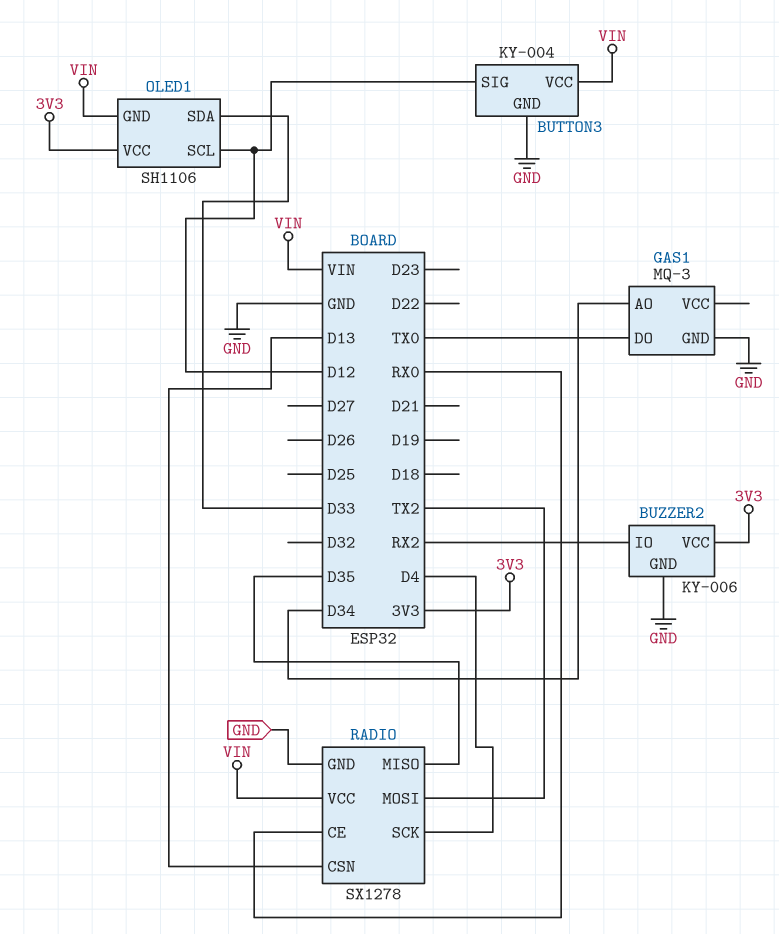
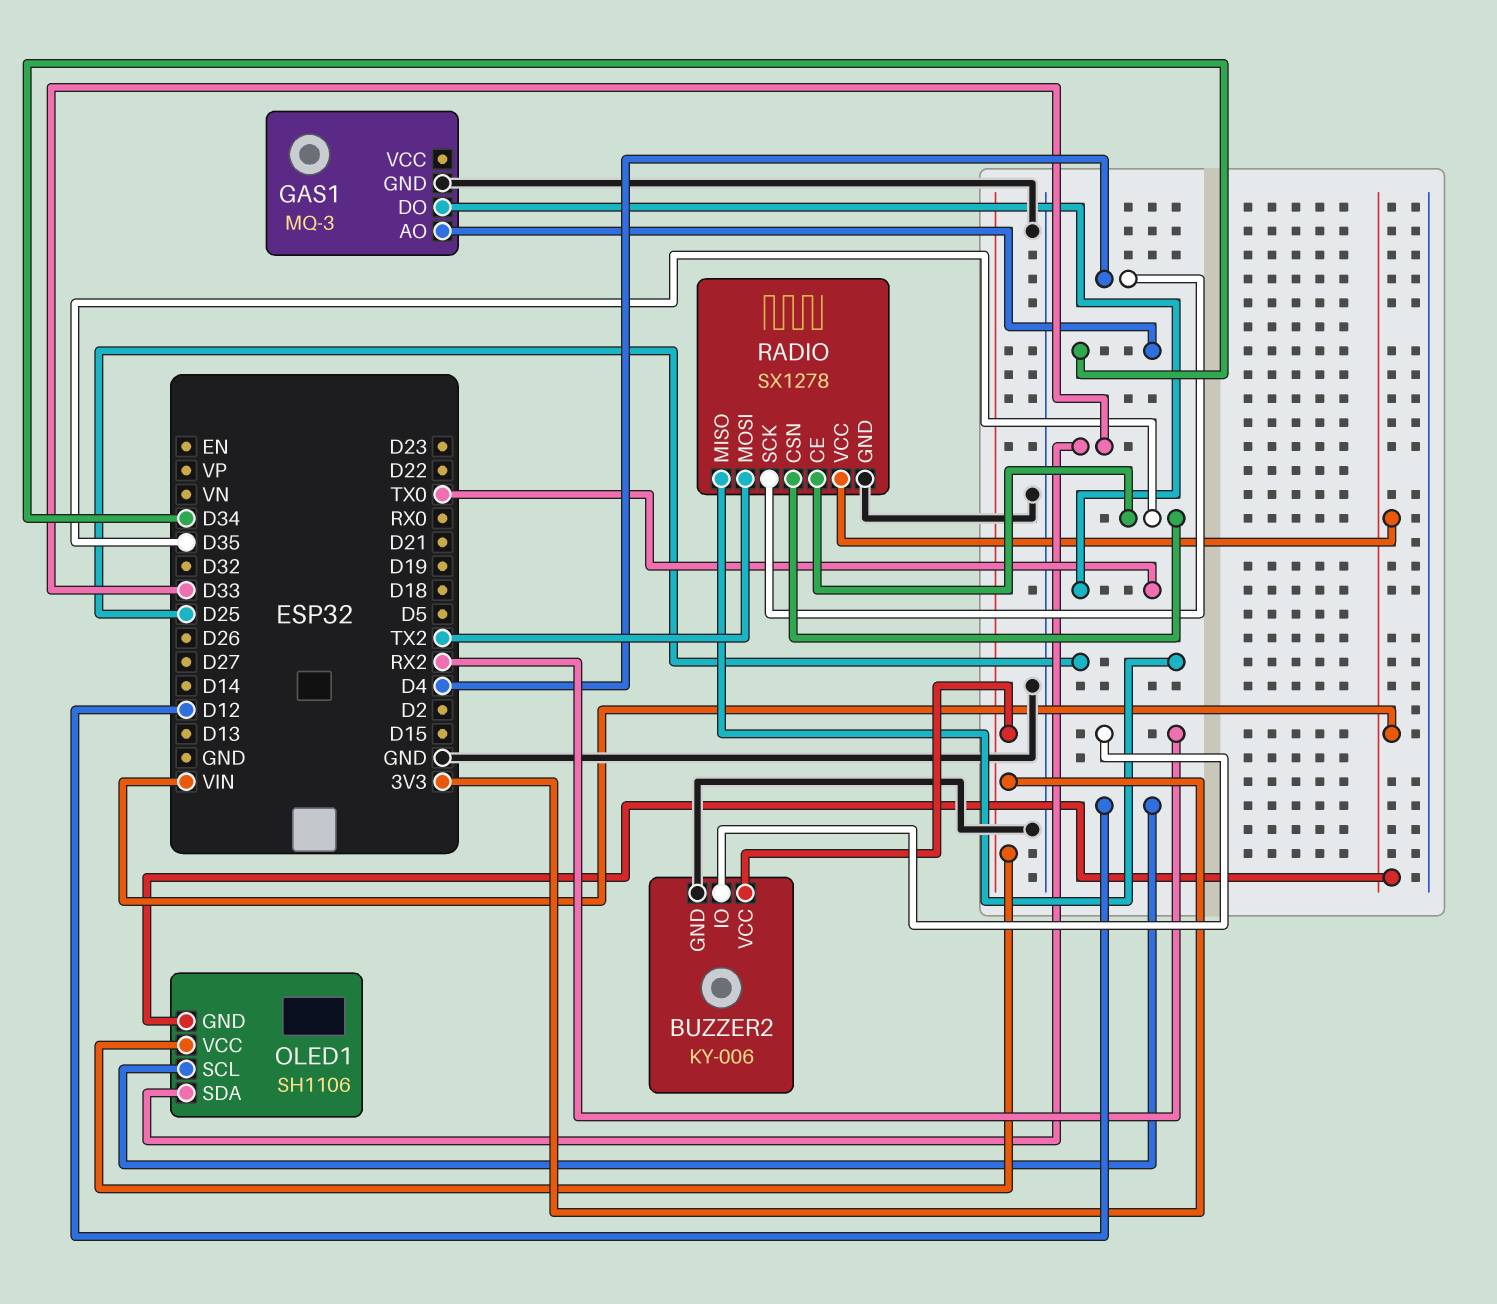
BUTTON3: KY-004 -> none
BUTTON3 pin GND: GND -> none
BUTTON3 pin SIG: D12 -> none
BUTTON3 pin VCC: VIN -> none
RADIO pin CE: RX0 -> D35
RADIO pin CSN: D13 -> D35
RADIO pin MISO: D35 -> D25

